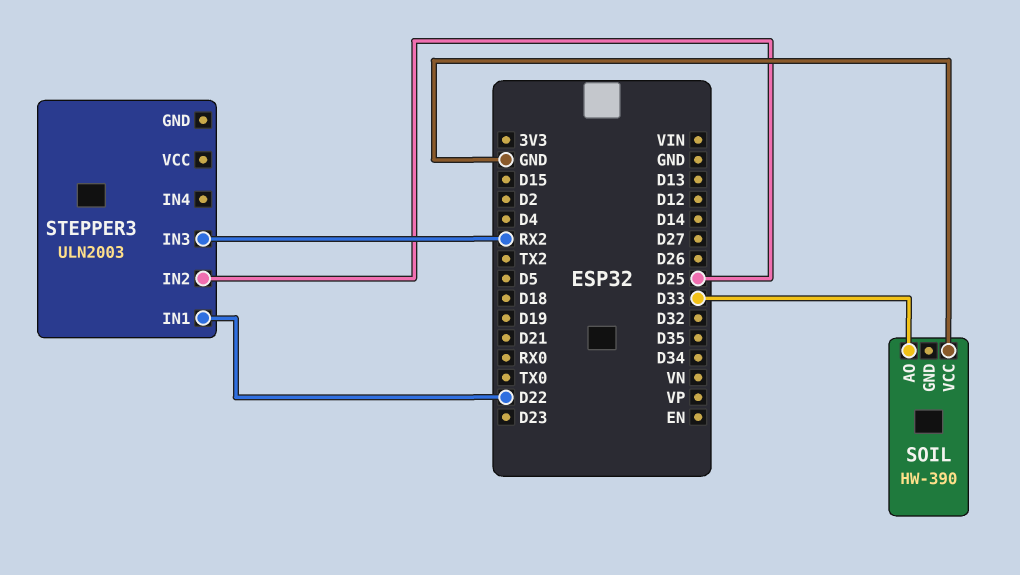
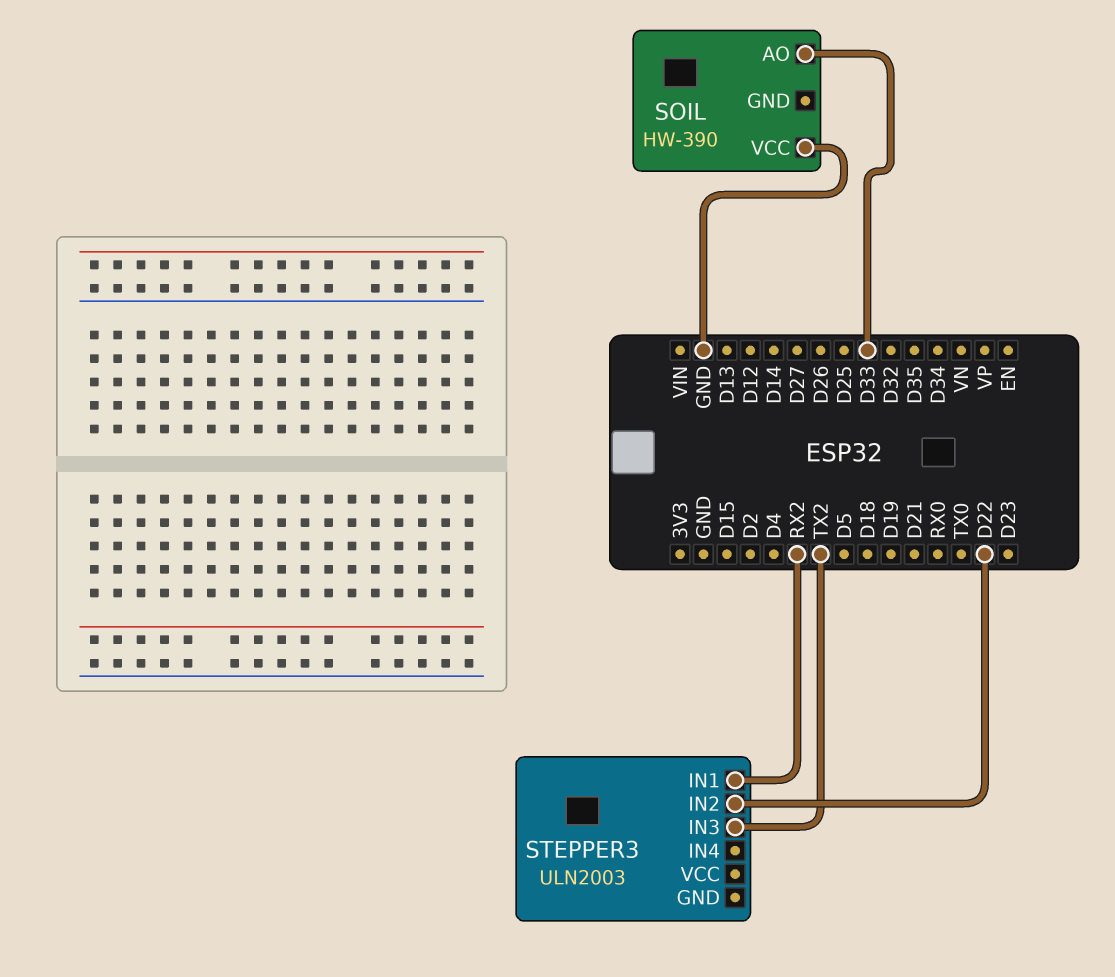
STEPPER3 pin IN1: D22 -> RX2
STEPPER3 pin IN2: D25 -> D22
STEPPER3 pin IN3: RX2 -> TX2

